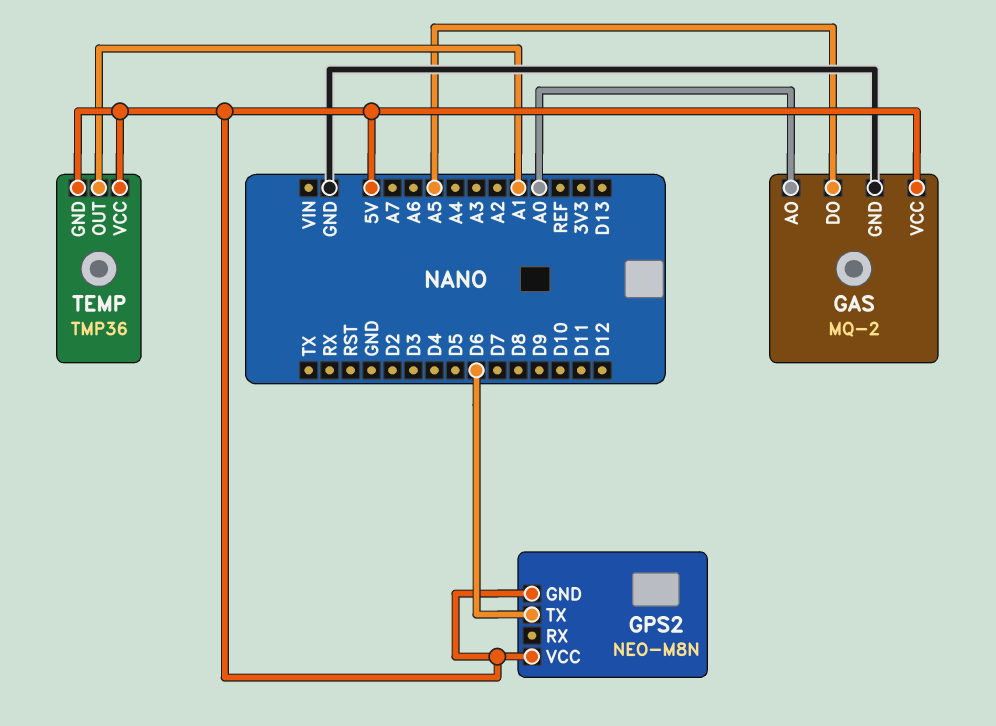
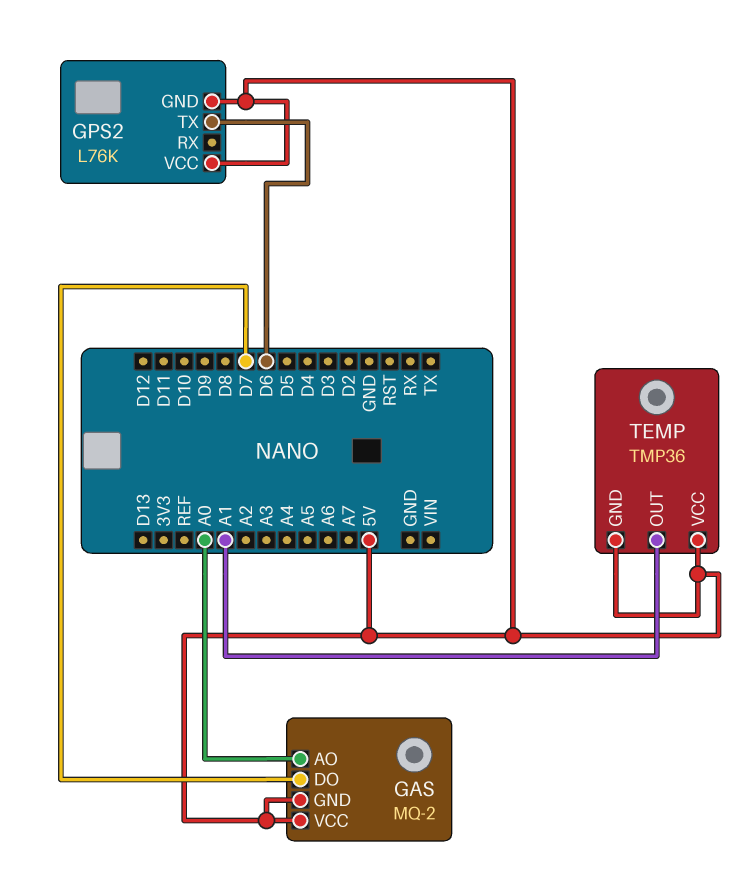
GAS pin DO: A5 -> D7
GAS pin GND: GND -> 5V
GPS2: NEO-M8N -> L76K

